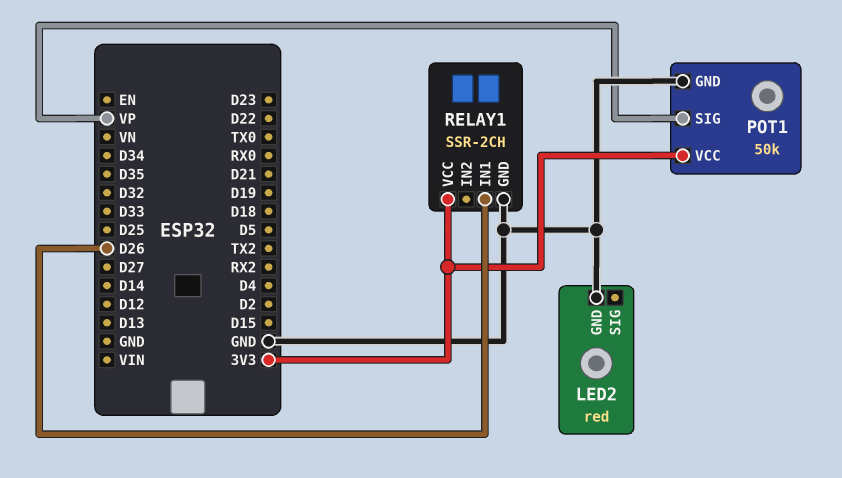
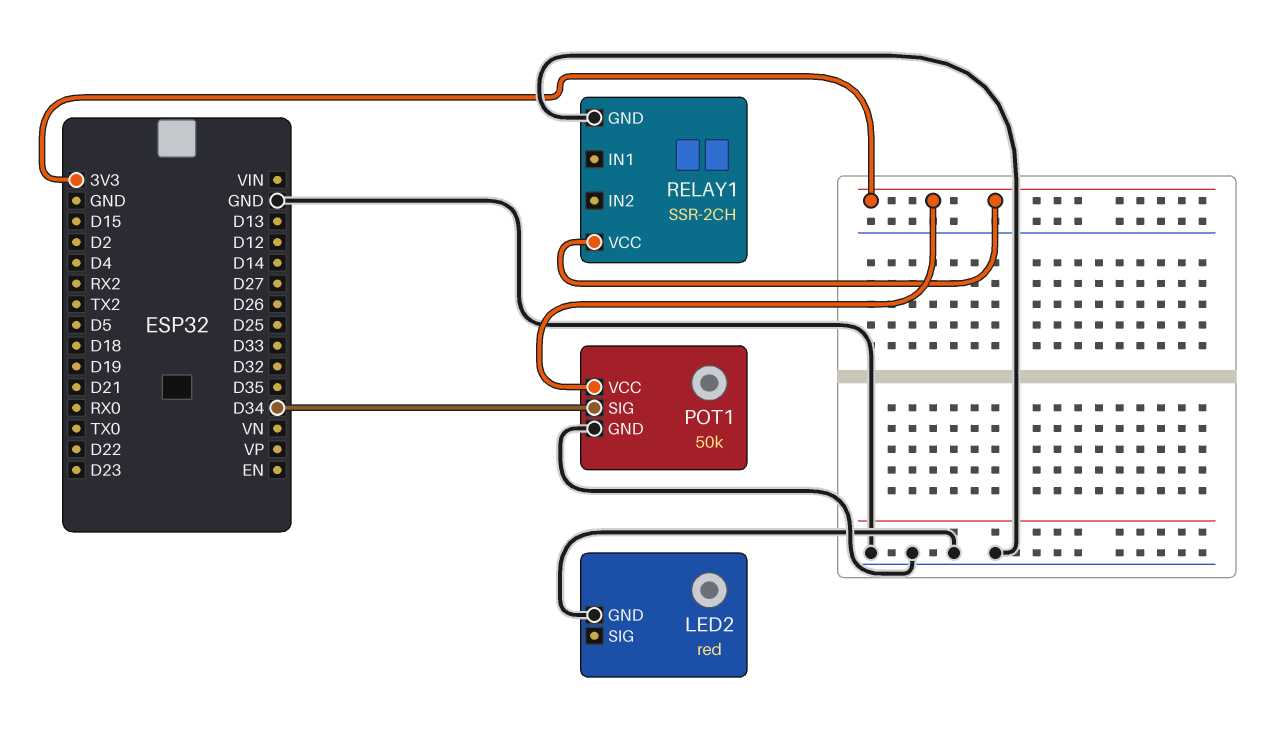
POT1 pin SIG: VP -> D34
RELAY1 pin IN1: D26 -> none

